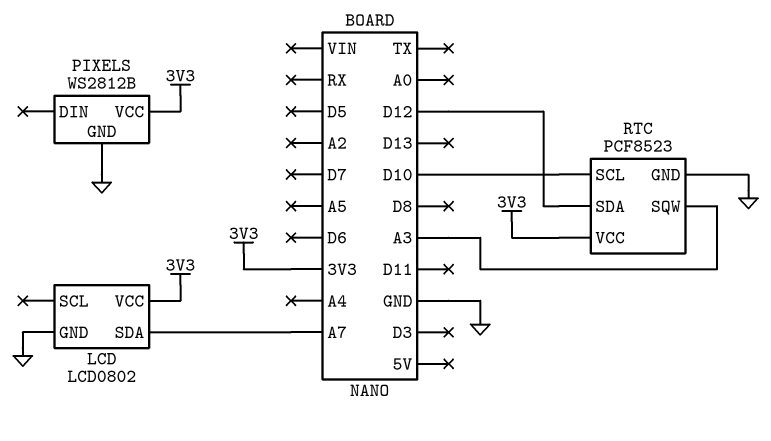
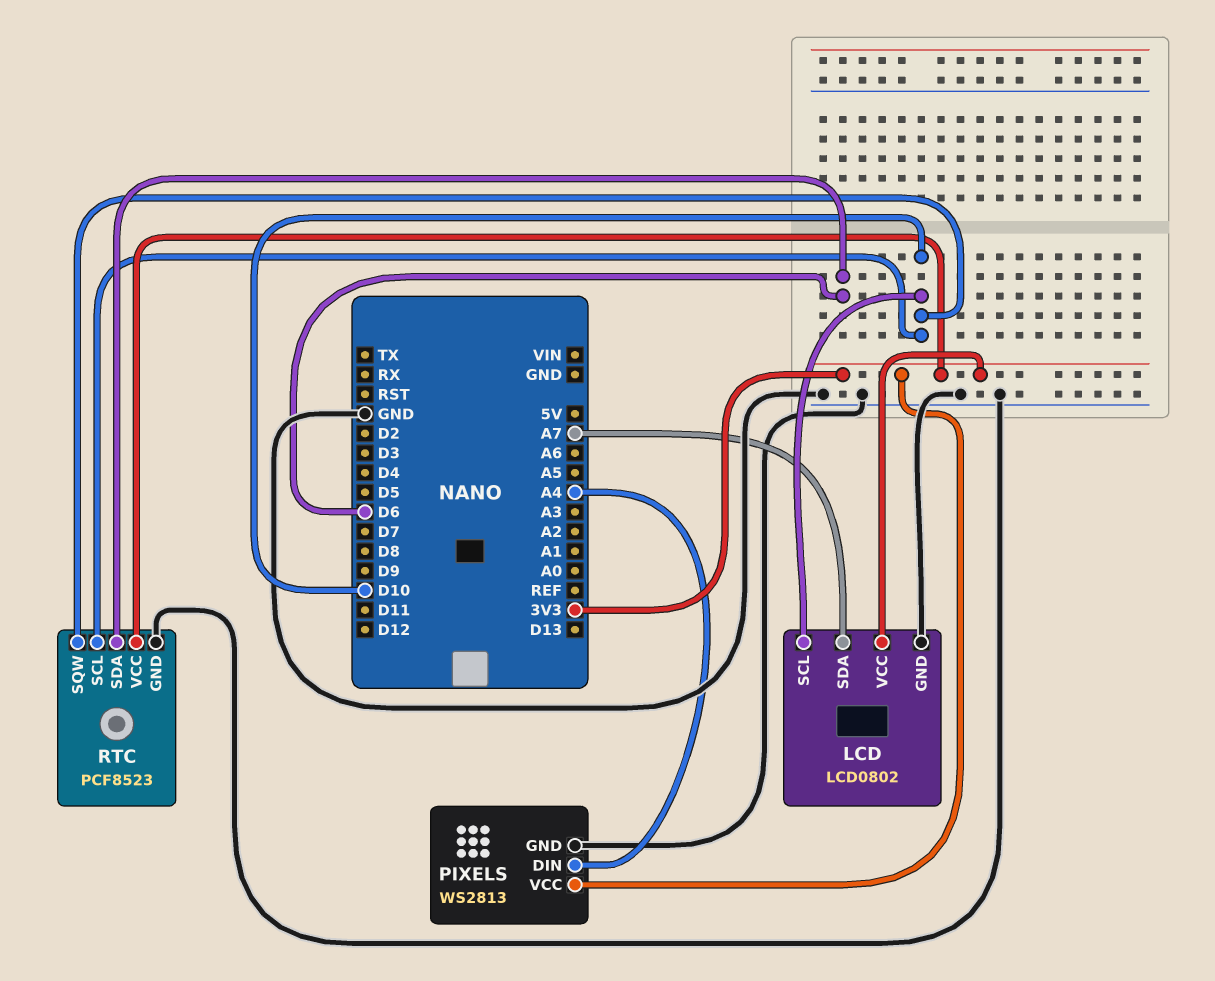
LCD pin SCL: none -> D10
PIXELS: WS2812B -> WS2813
PIXELS pin DIN: none -> A4
RTC pin SDA: D12 -> D6
RTC pin SQW: A3 -> D10

